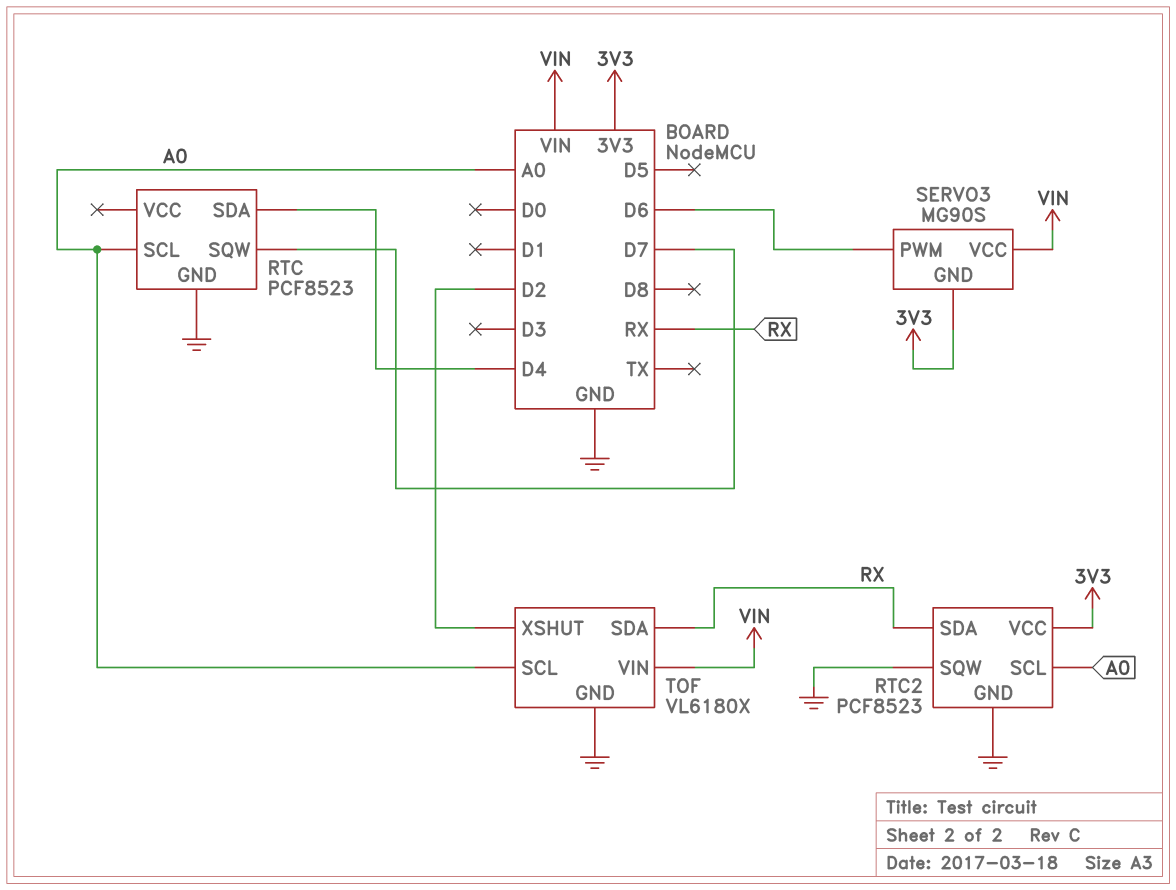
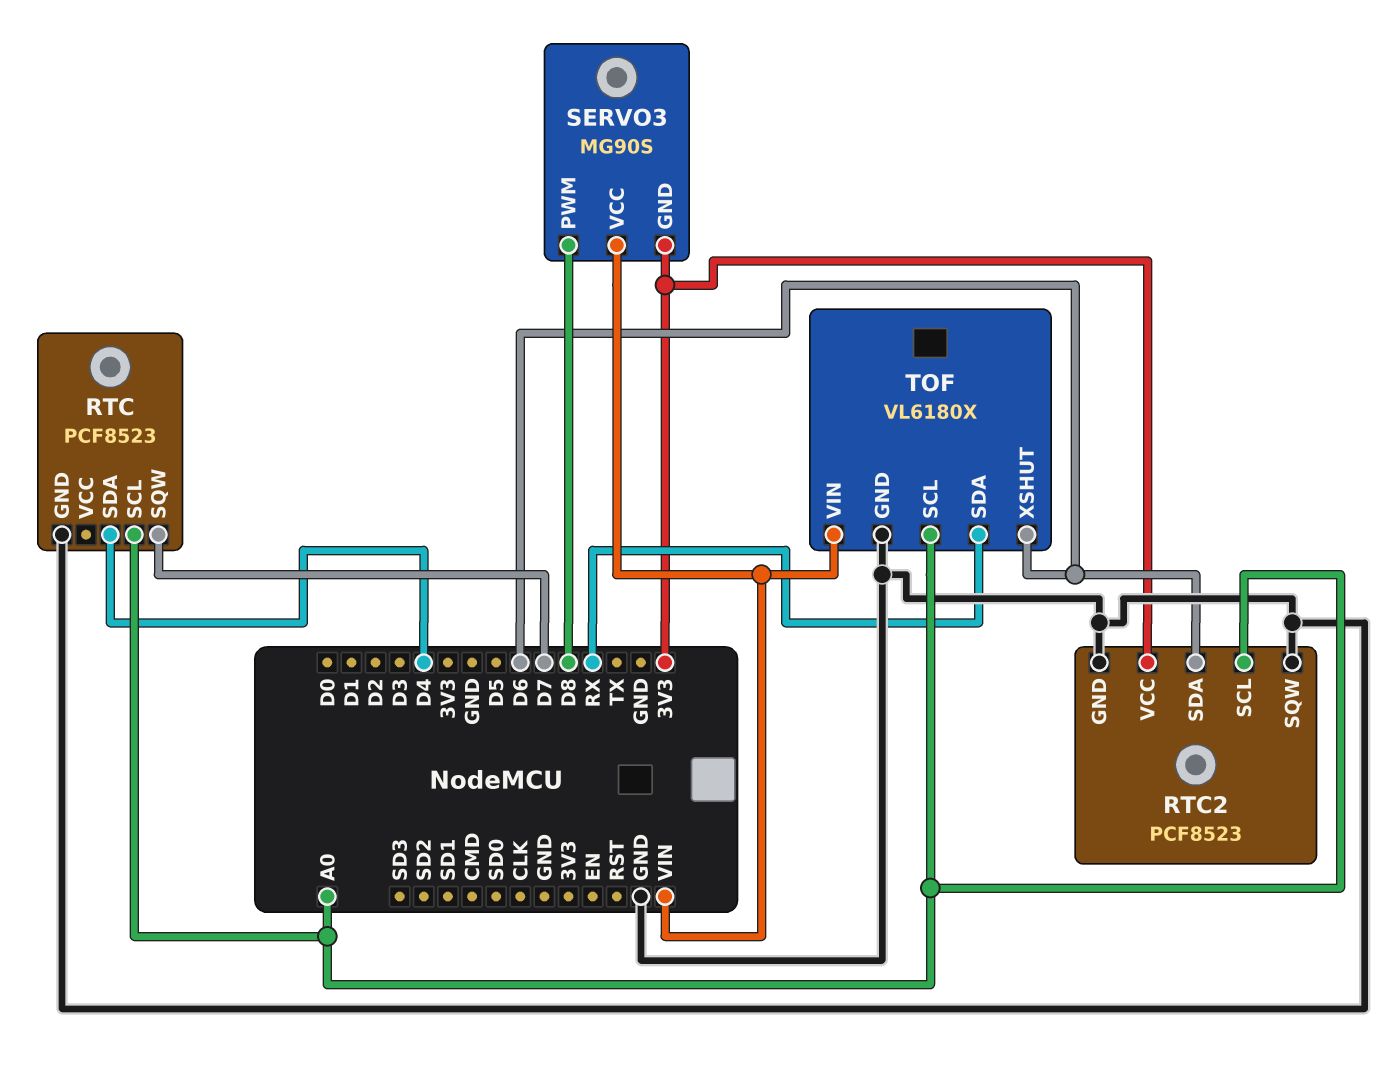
RTC2 pin SDA: RX -> D6
SERVO3 pin PWM: D6 -> D8
TOF pin XSHUT: D2 -> D6

